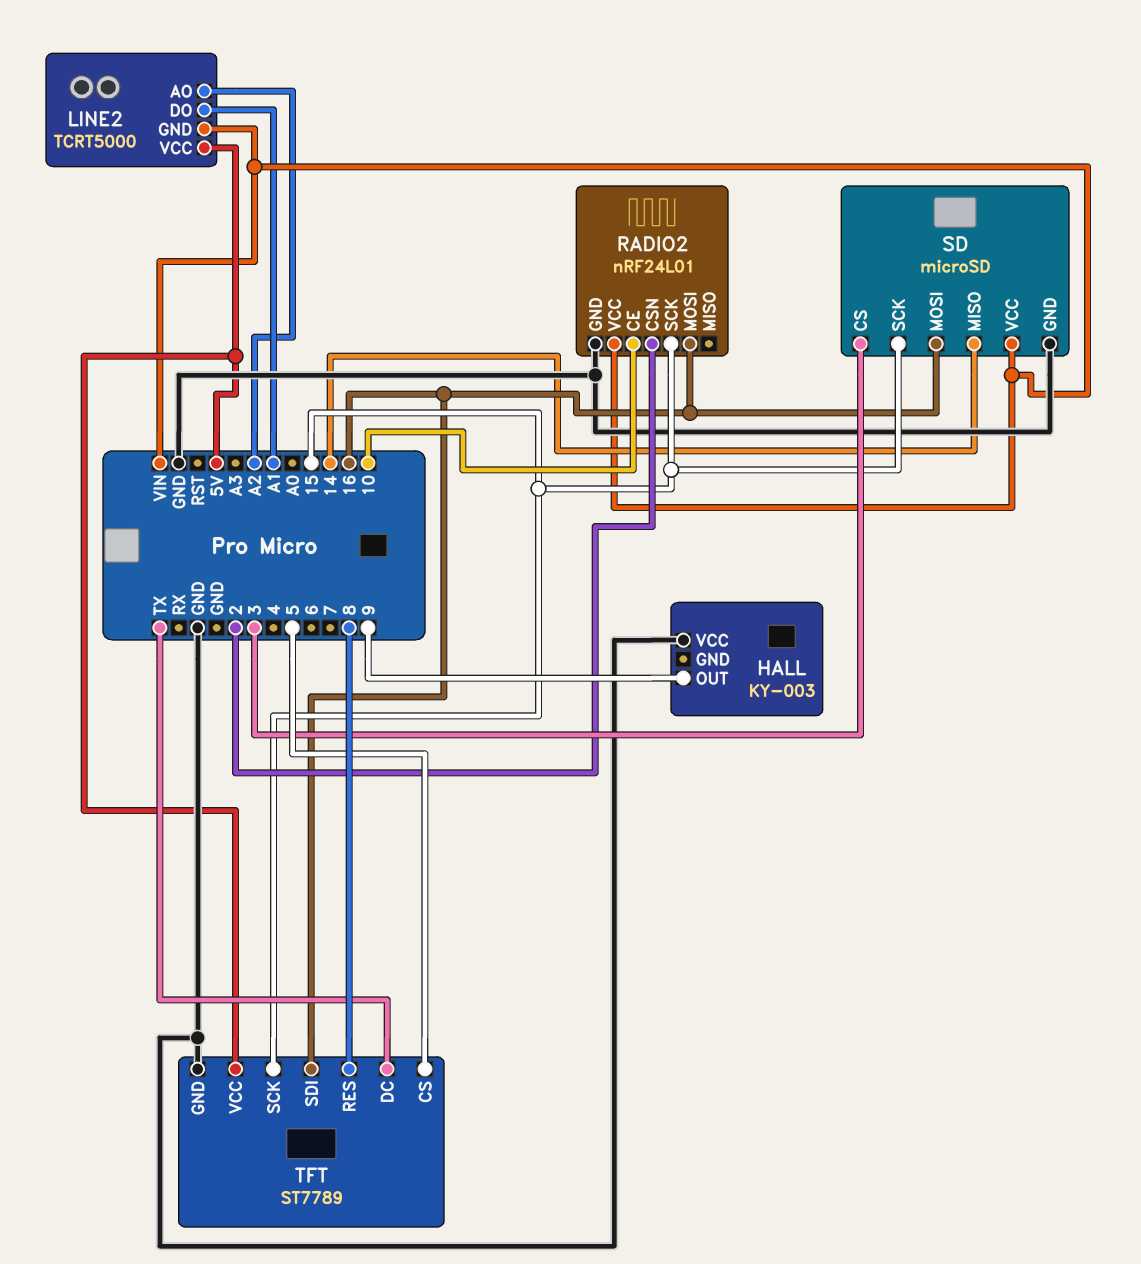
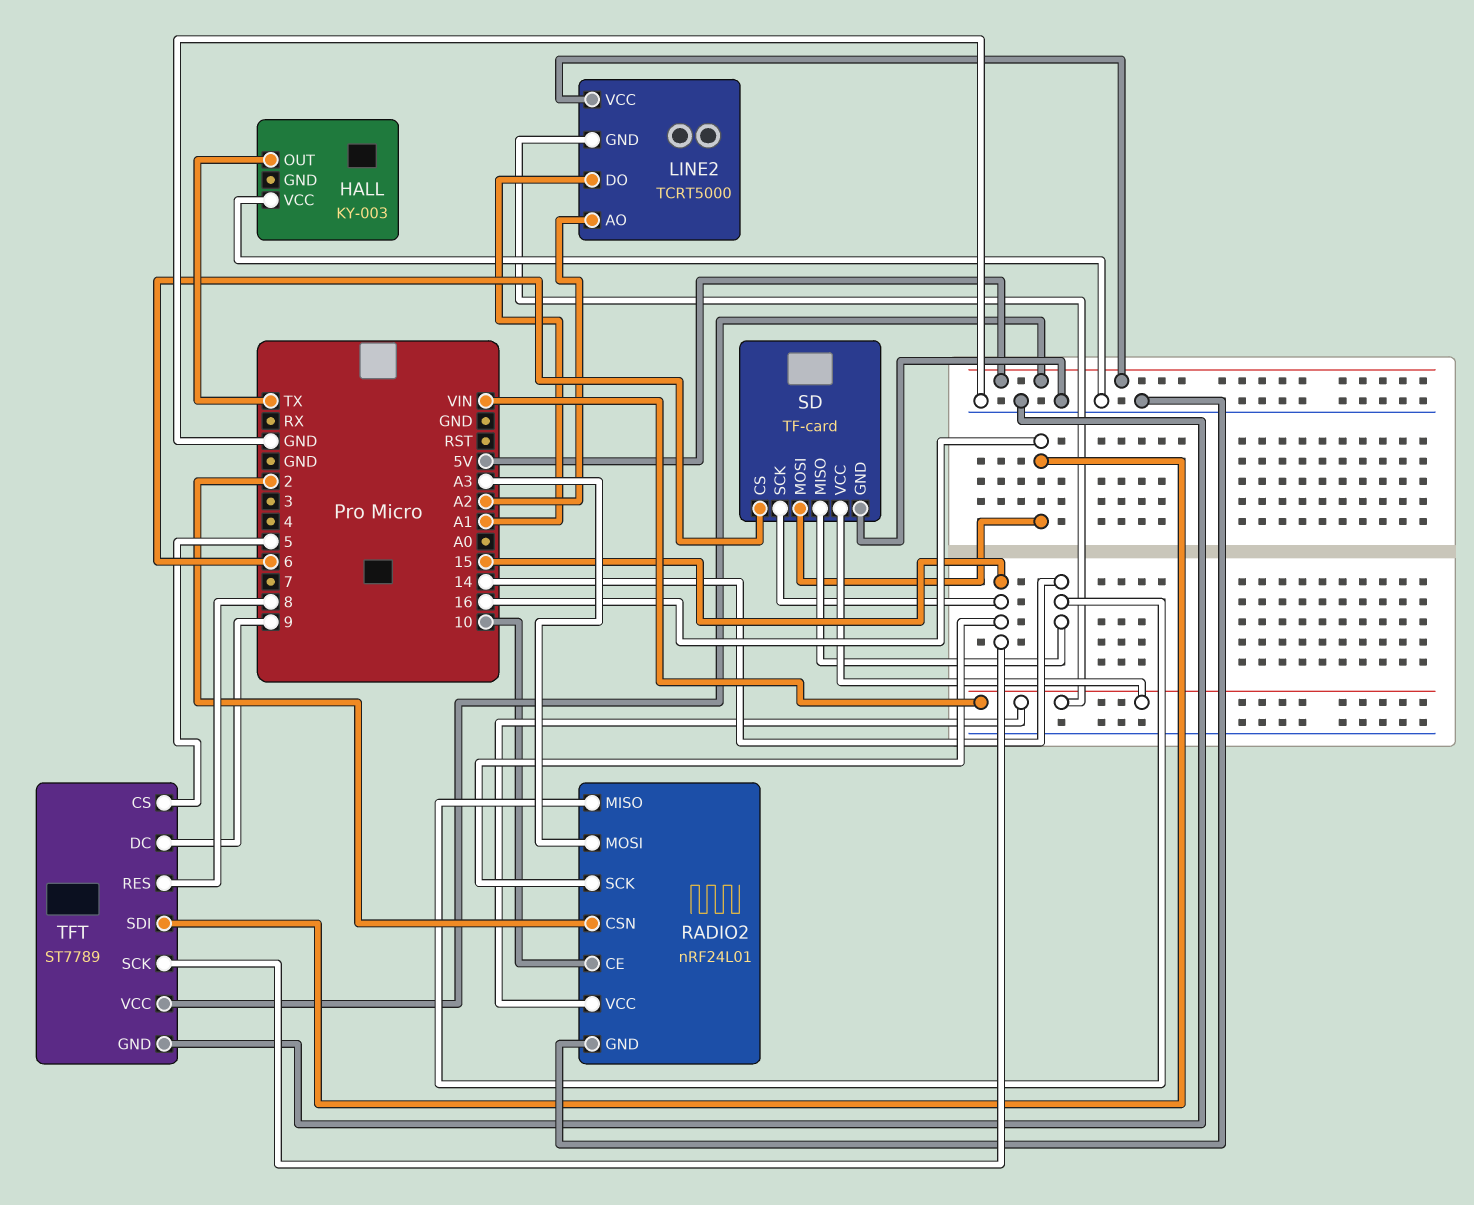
HALL pin OUT: 9 -> TX
RADIO2 pin MISO: none -> 14
RADIO2 pin MOSI: 16 -> A3
SD: microSD -> TF-card
SD pin CS: 3 -> 6
TFT pin DC: TX -> 9

